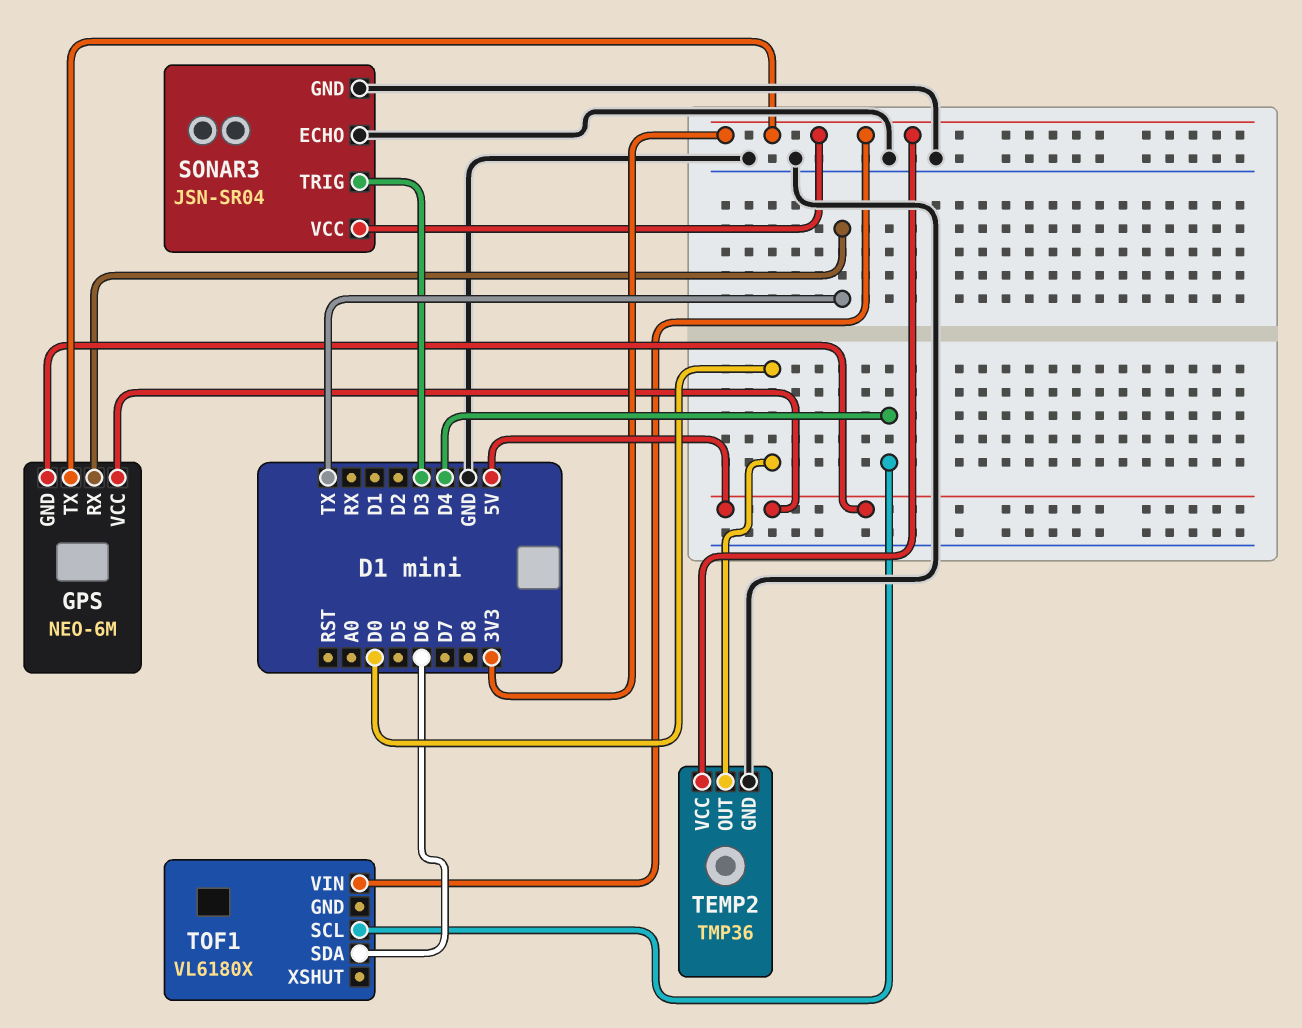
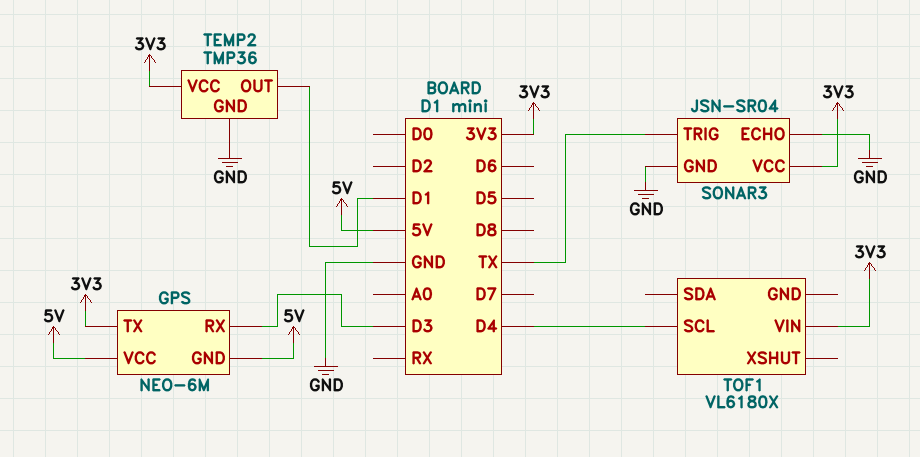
GPS pin RX: TX -> D3
SONAR3 pin TRIG: D3 -> TX
TEMP2 pin OUT: D0 -> D1
TOF1 pin SDA: D6 -> none

